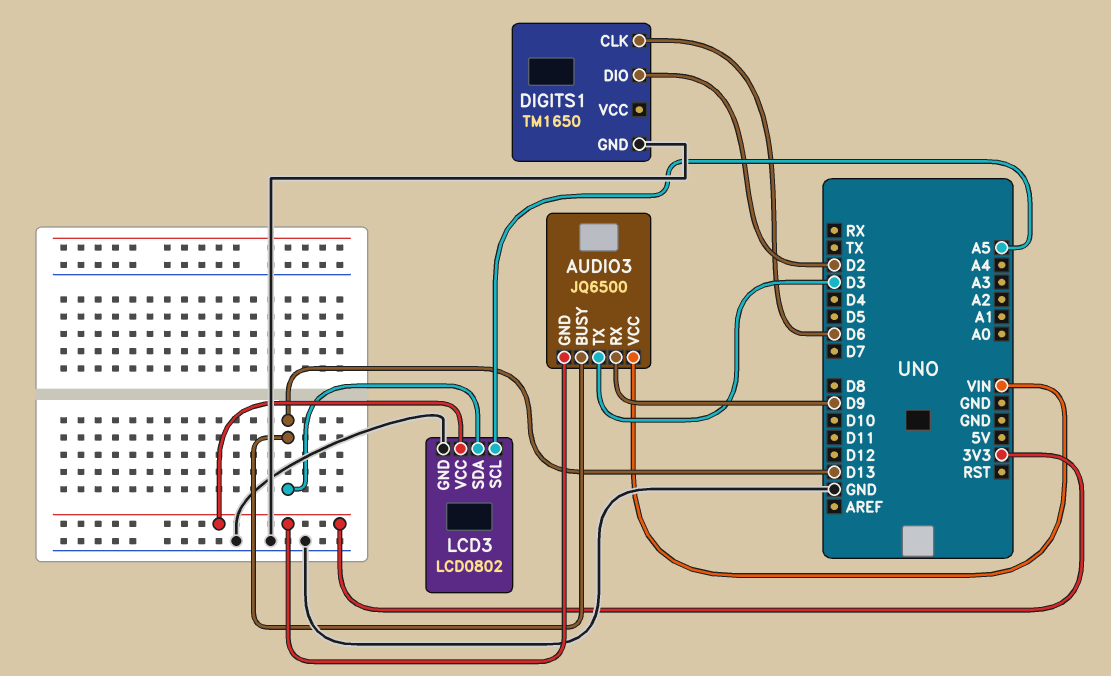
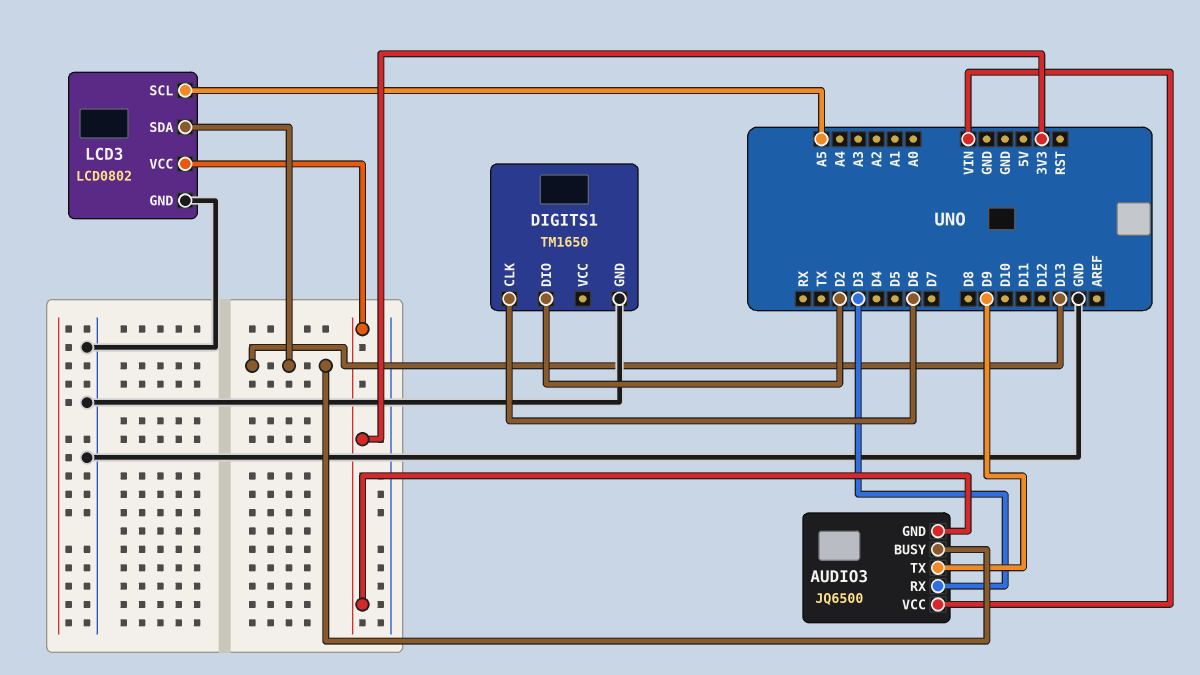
AUDIO3 pin RX: D9 -> D3
AUDIO3 pin TX: D3 -> D9

